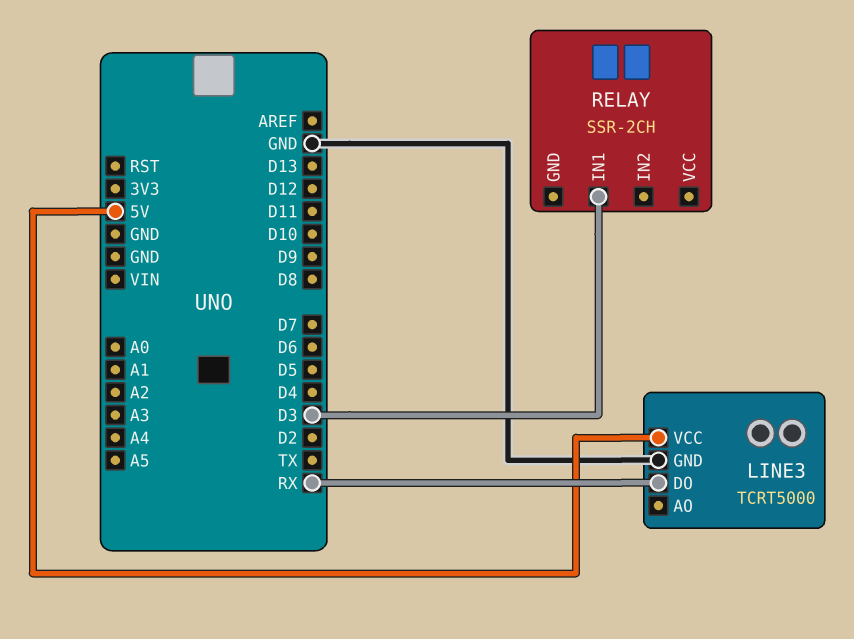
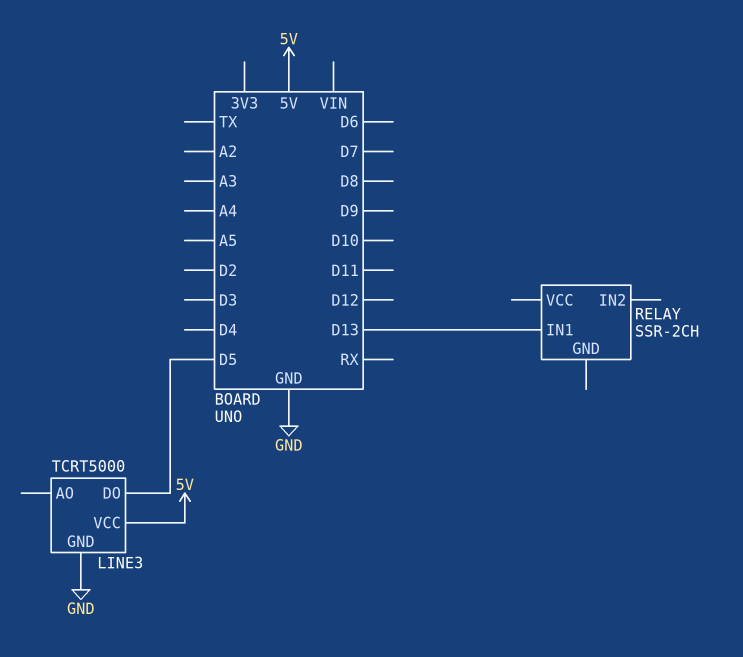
LINE3 pin DO: RX -> D5
RELAY pin IN1: D3 -> D13

